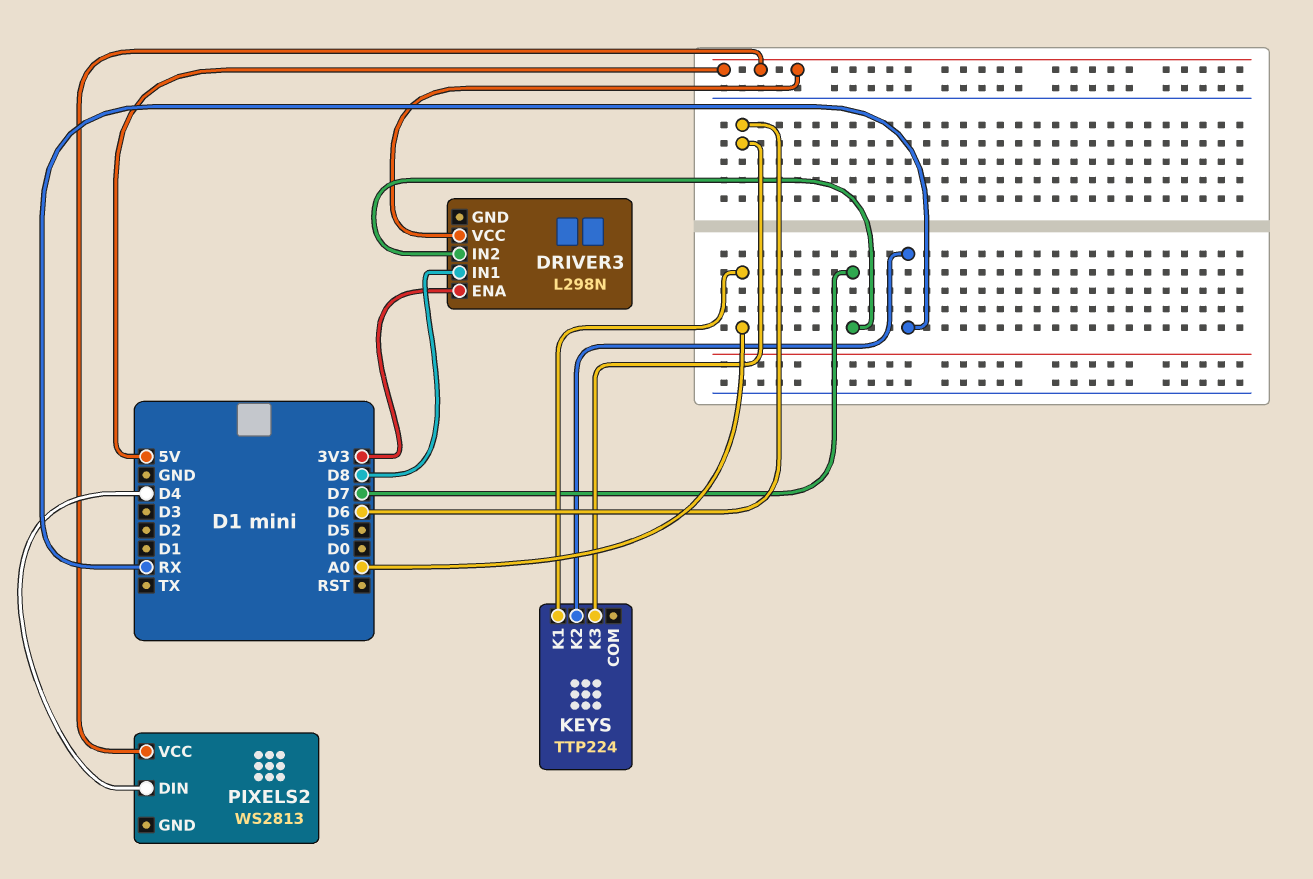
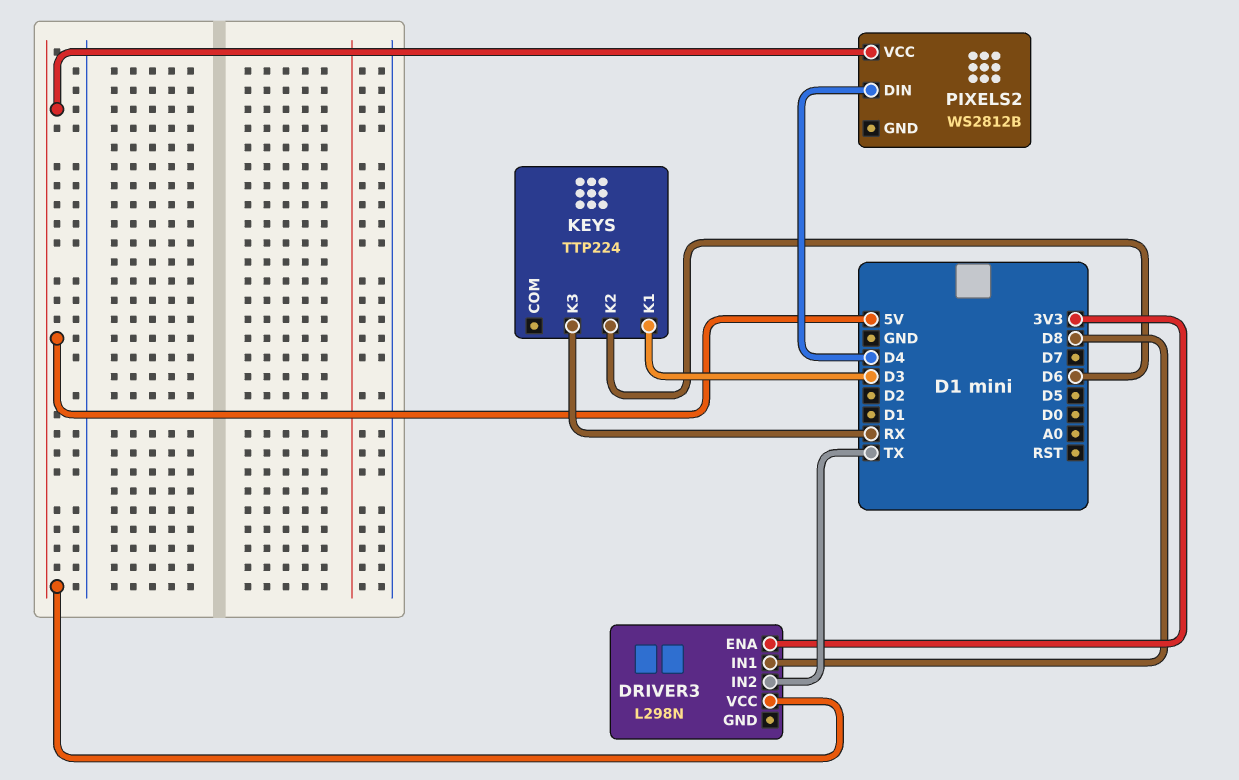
DRIVER3 pin IN2: D7 -> TX
KEYS pin K1: A0 -> D3
KEYS pin K2: RX -> D6
KEYS pin K3: D6 -> RX
PIXELS2: WS2813 -> WS2812B

